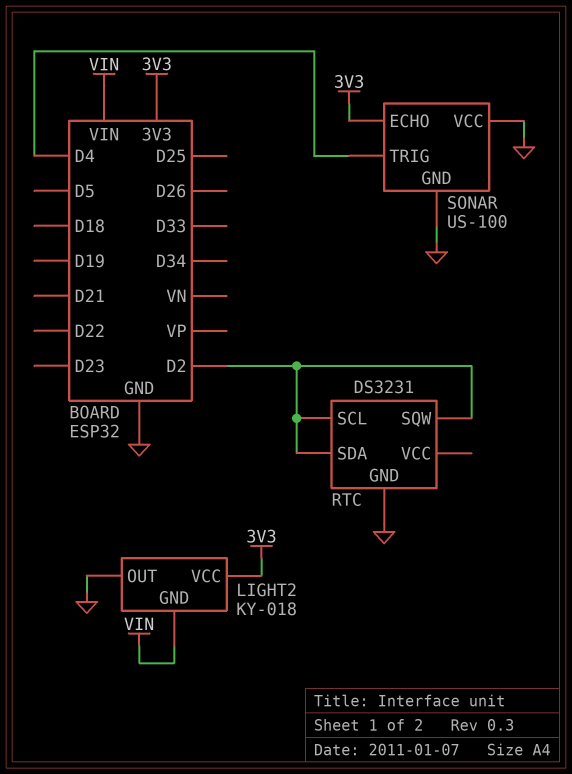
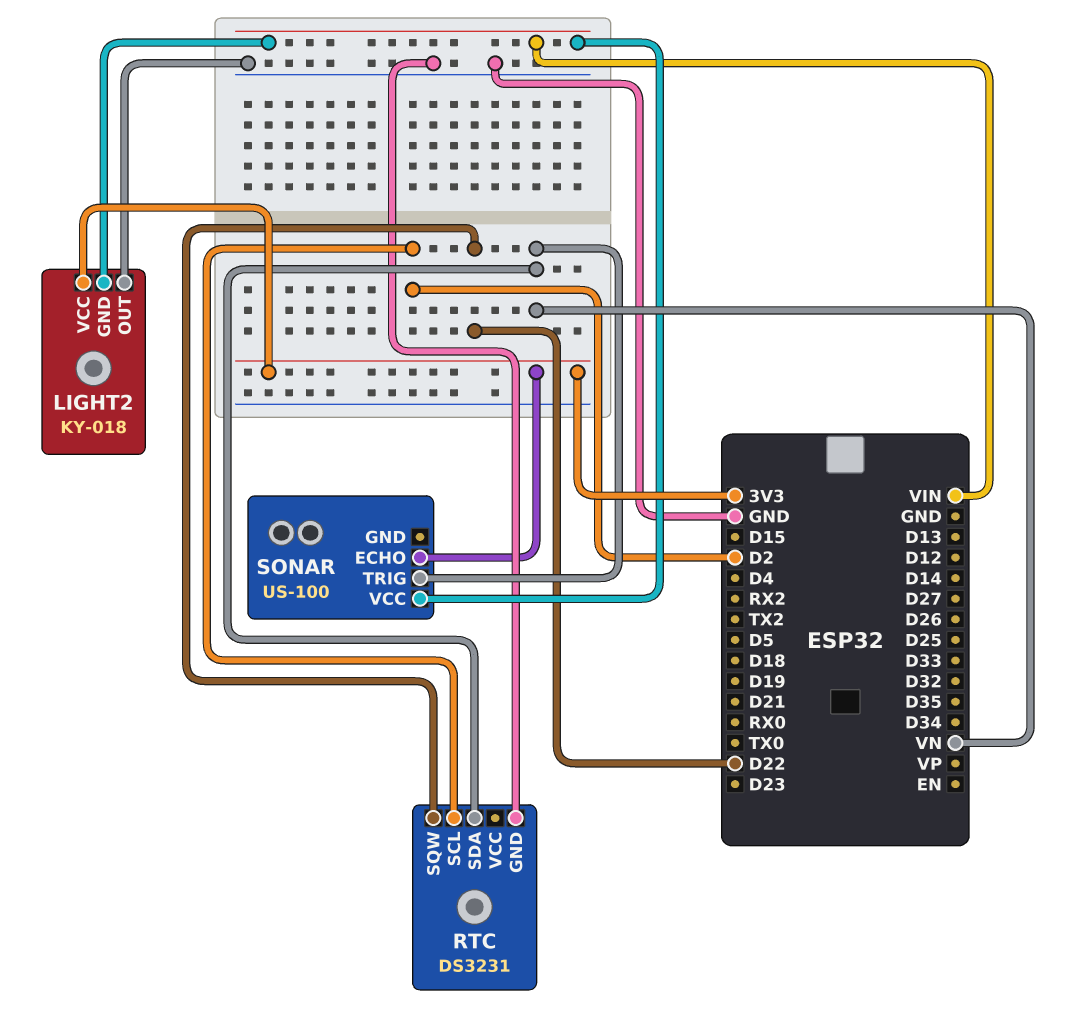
RTC pin SDA: D2 -> VN
RTC pin SQW: D2 -> D22
SONAR pin GND: GND -> none
SONAR pin TRIG: D4 -> VN
SONAR pin VCC: GND -> VIN

